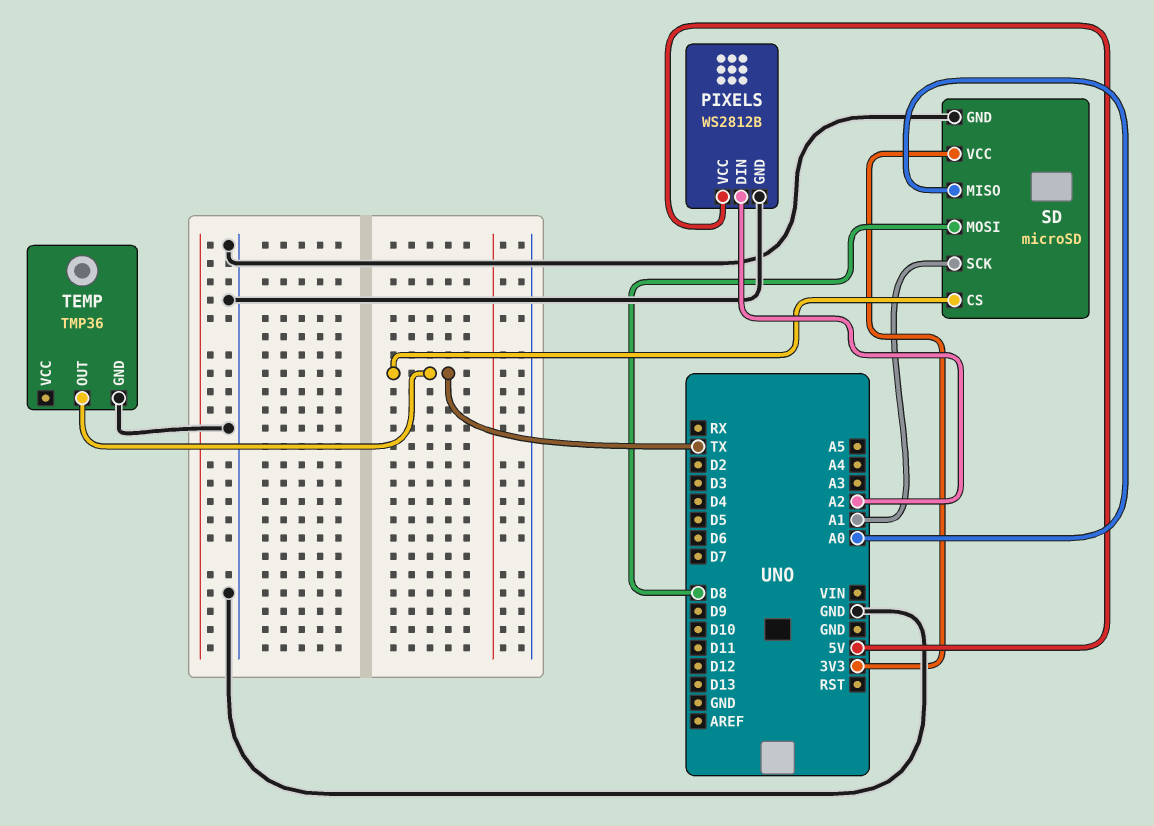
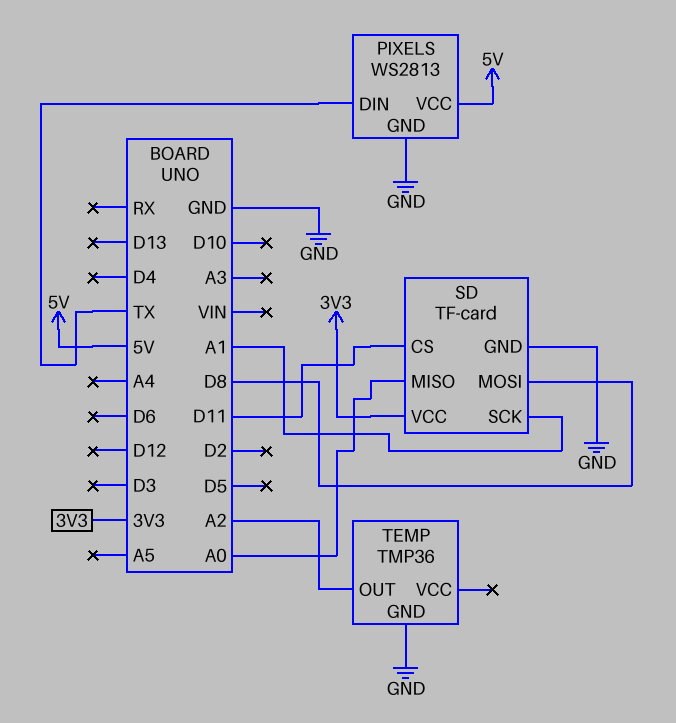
PIXELS: WS2812B -> WS2813
PIXELS pin DIN: A2 -> TX
SD: microSD -> TF-card
SD pin CS: TX -> D11
TEMP pin OUT: TX -> A2

